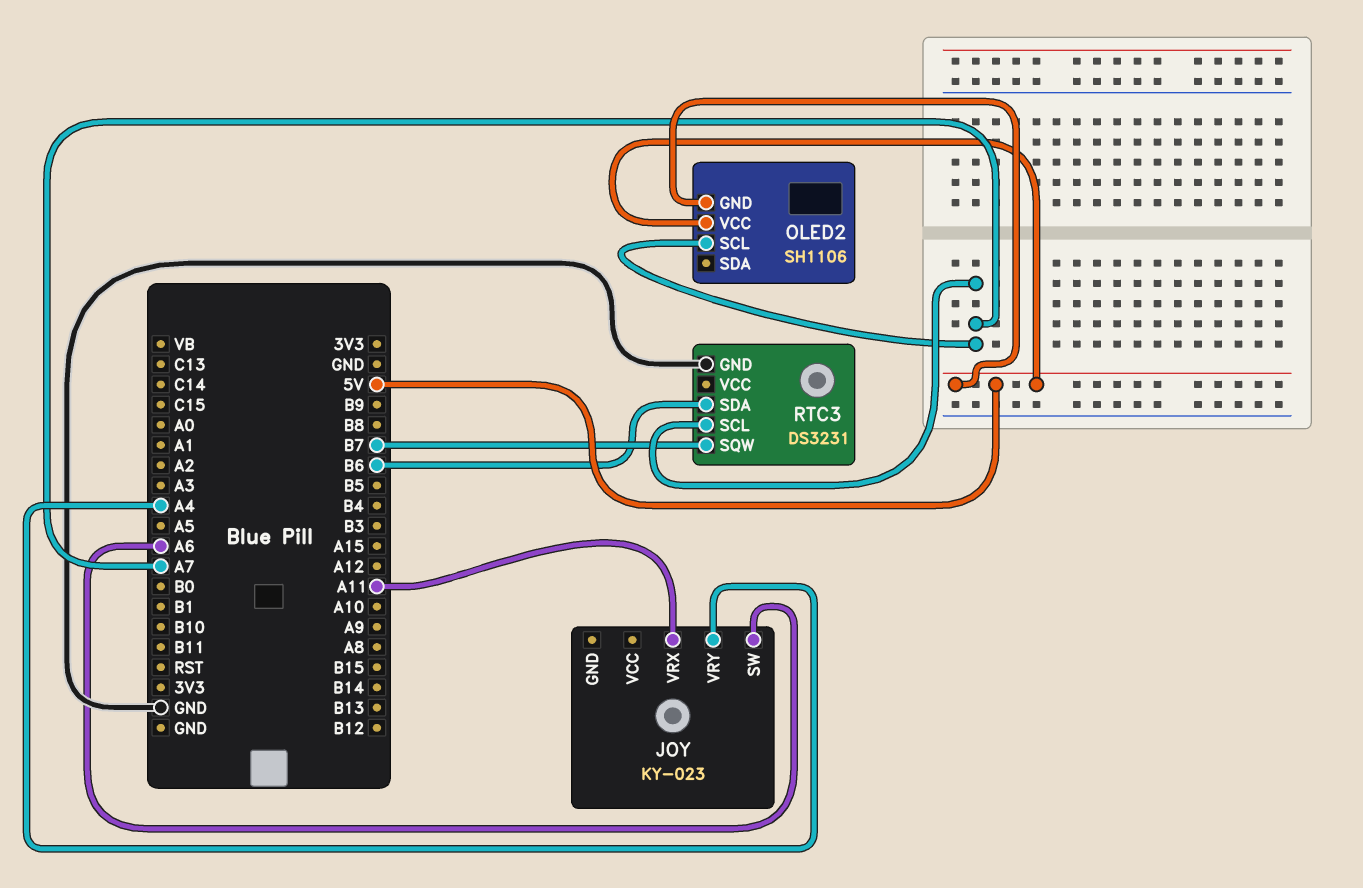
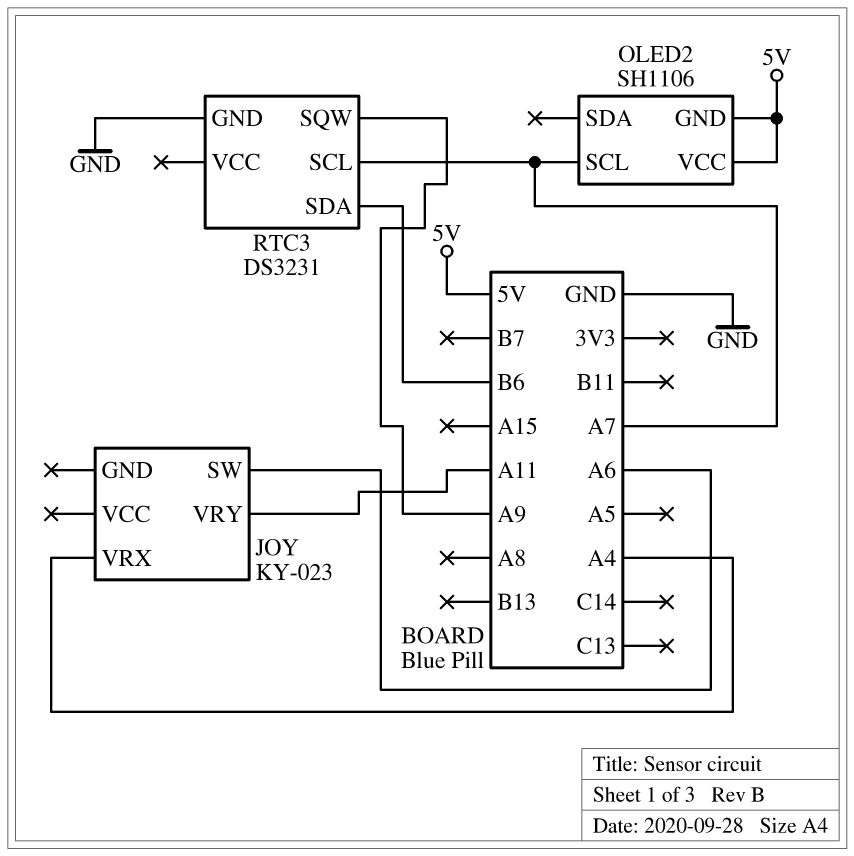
JOY pin VRX: A11 -> A4
JOY pin VRY: A4 -> A11
RTC3 pin SQW: B7 -> A9

